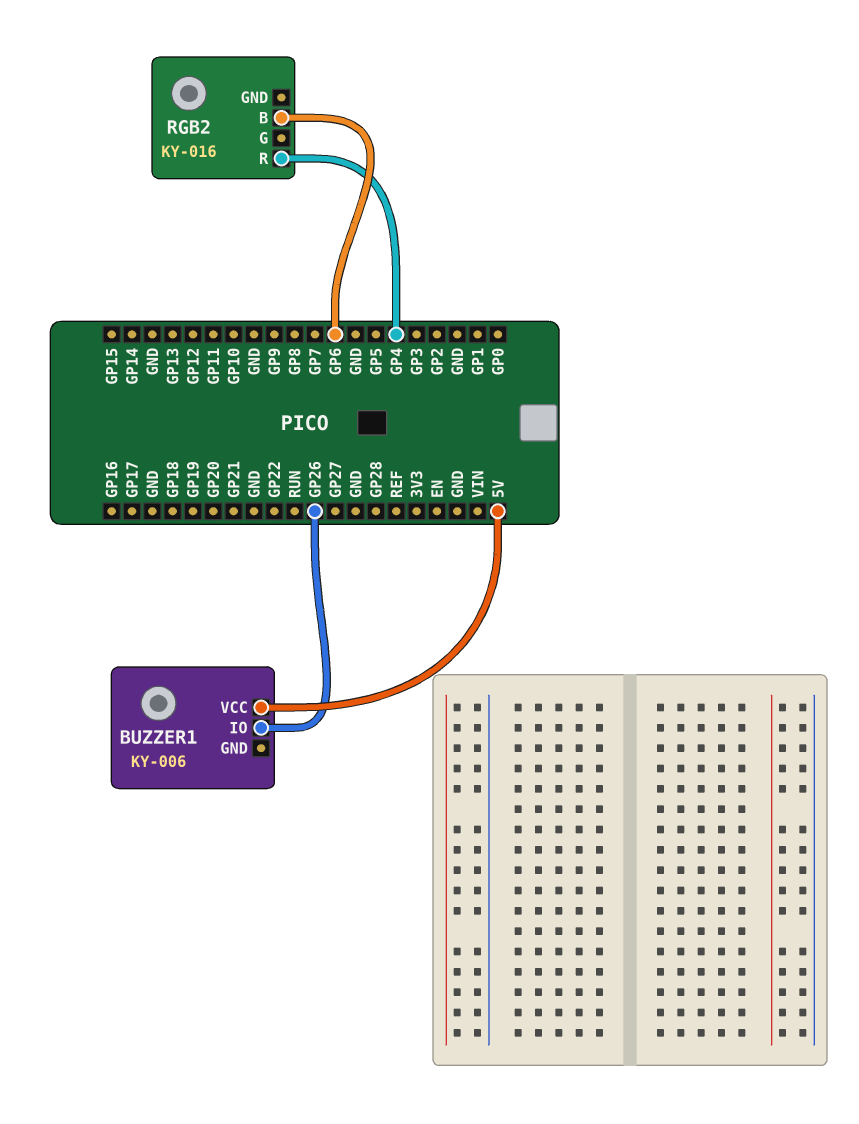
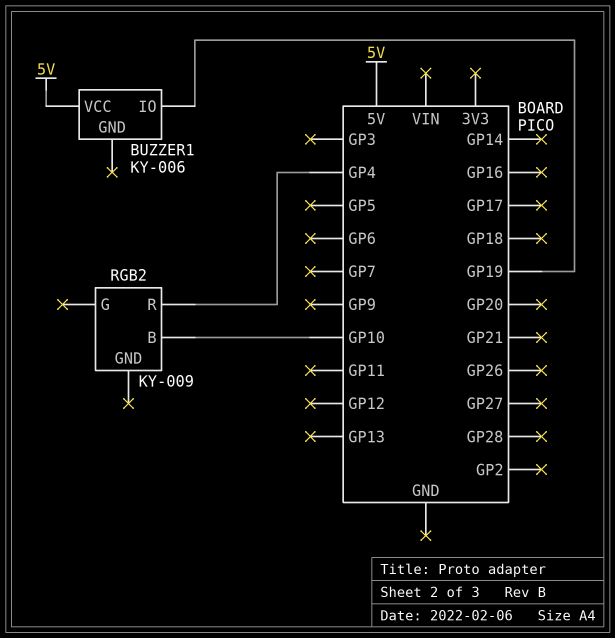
BUZZER1 pin IO: GP26 -> GP19
RGB2: KY-016 -> KY-009
RGB2 pin B: GP6 -> GP10

